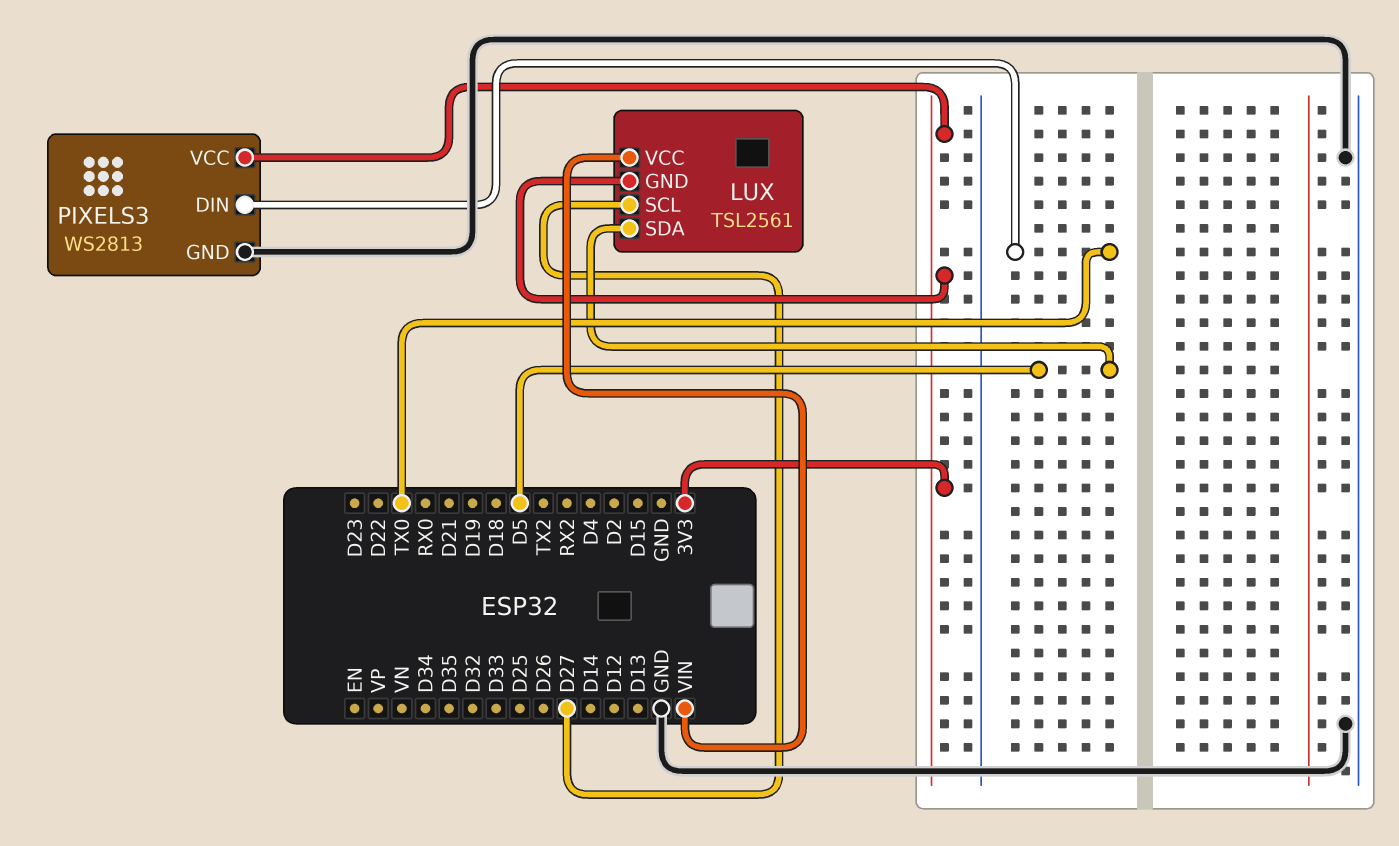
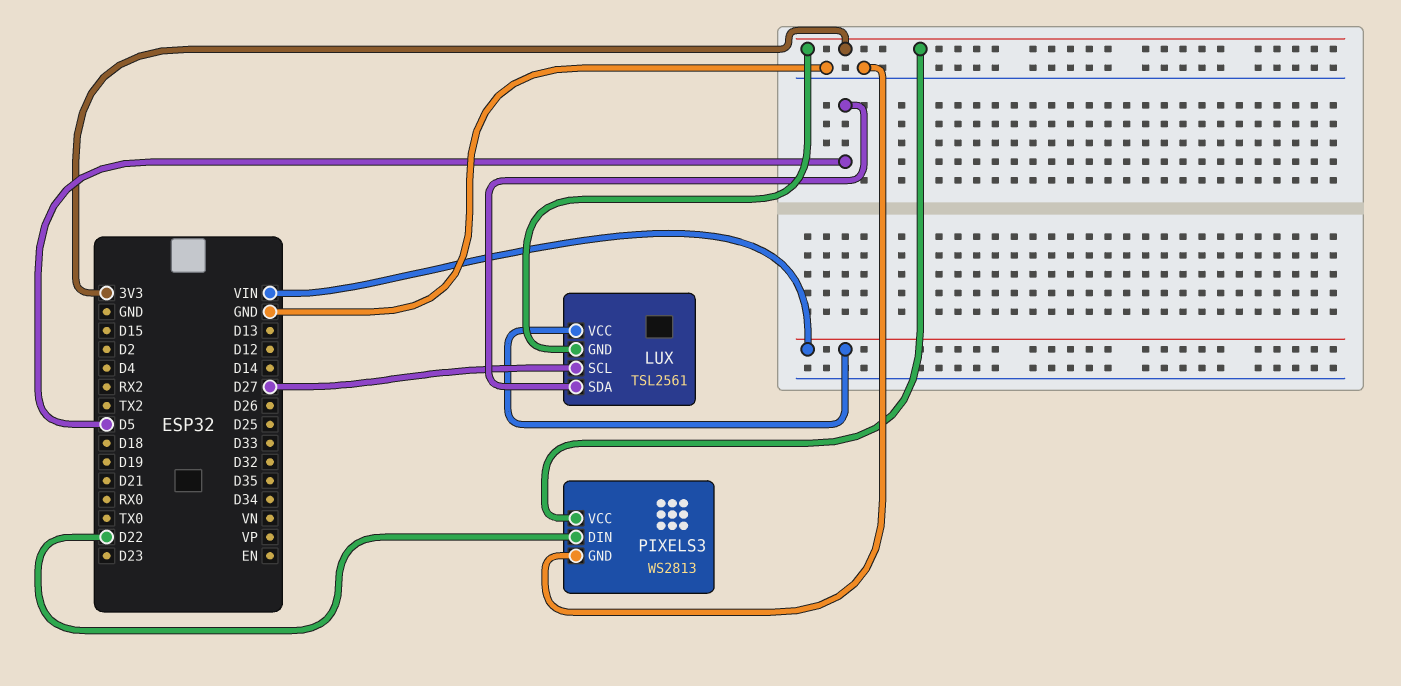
PIXELS3 pin DIN: TX0 -> D22

